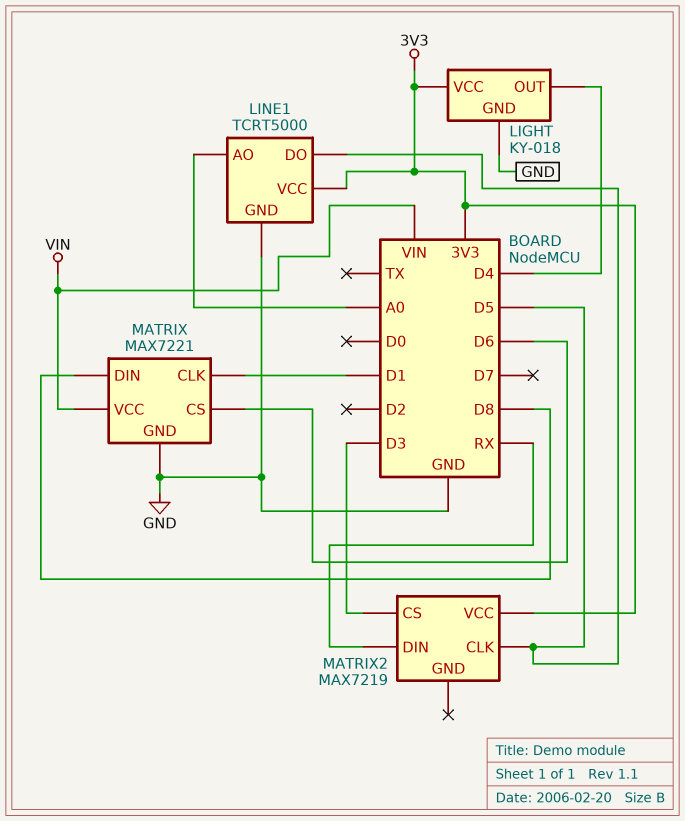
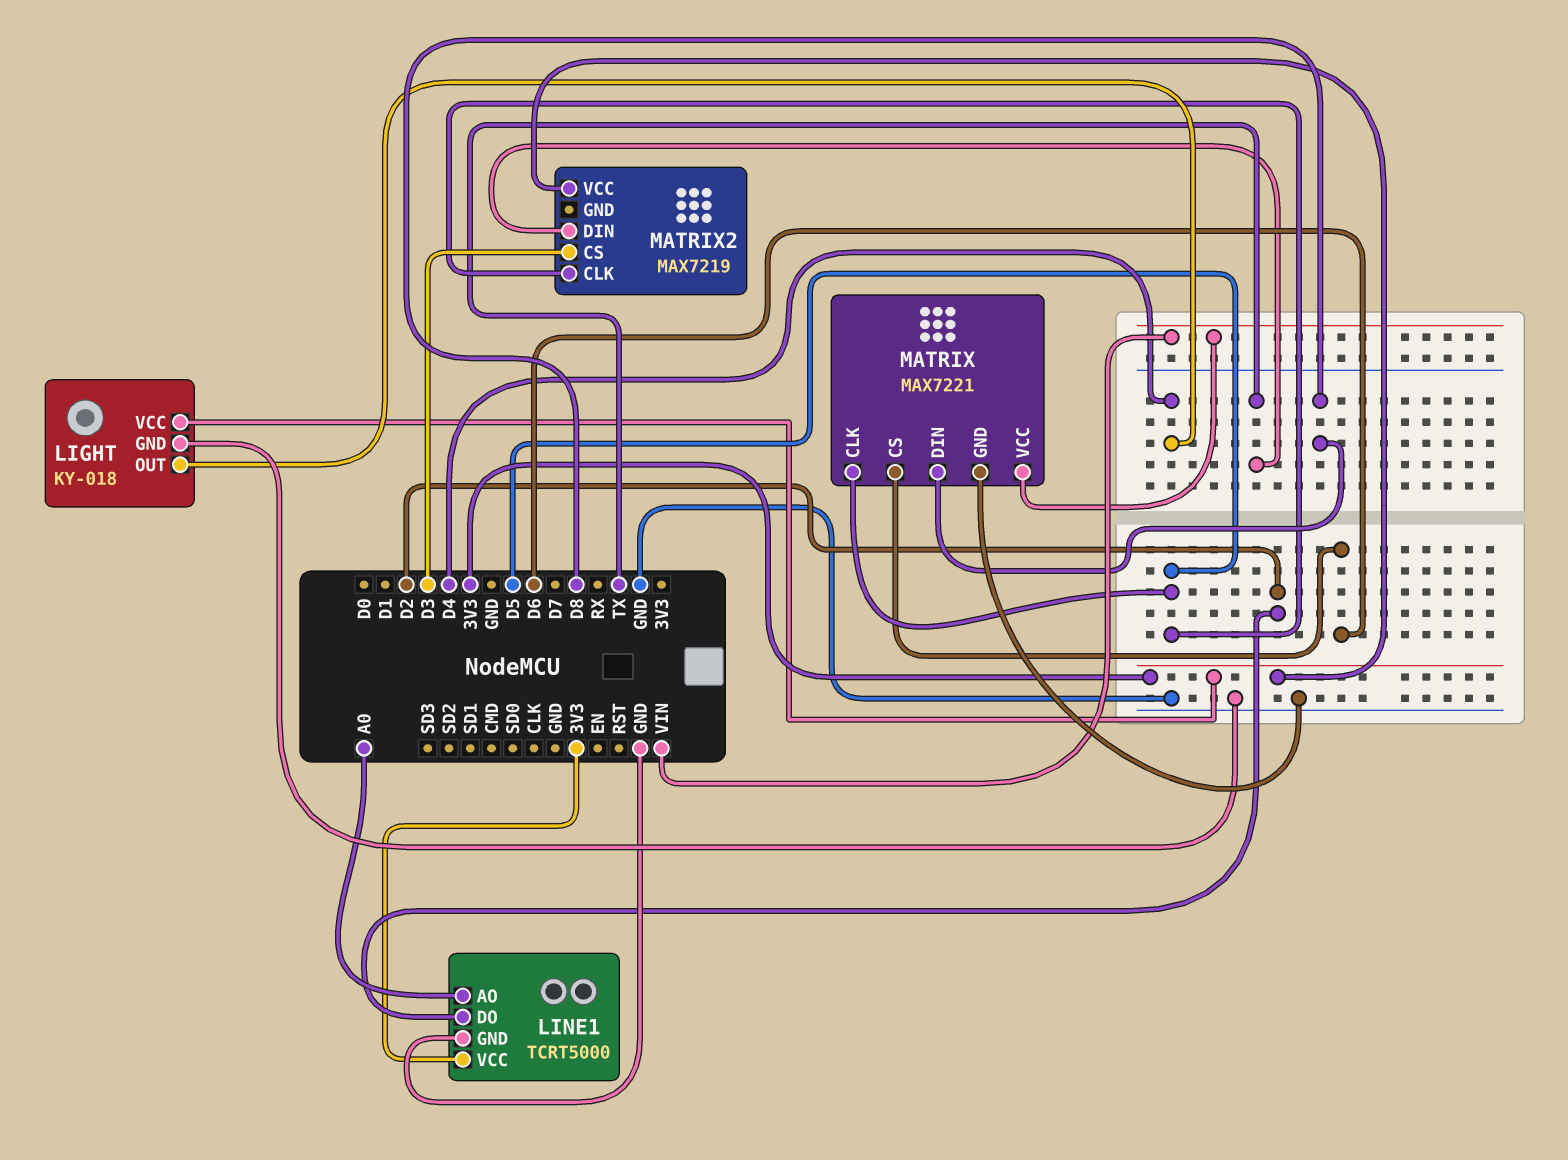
LINE1 pin DO: D5 -> D2
MATRIX pin CLK: D1 -> D5
MATRIX2 pin DIN: RX -> TX

